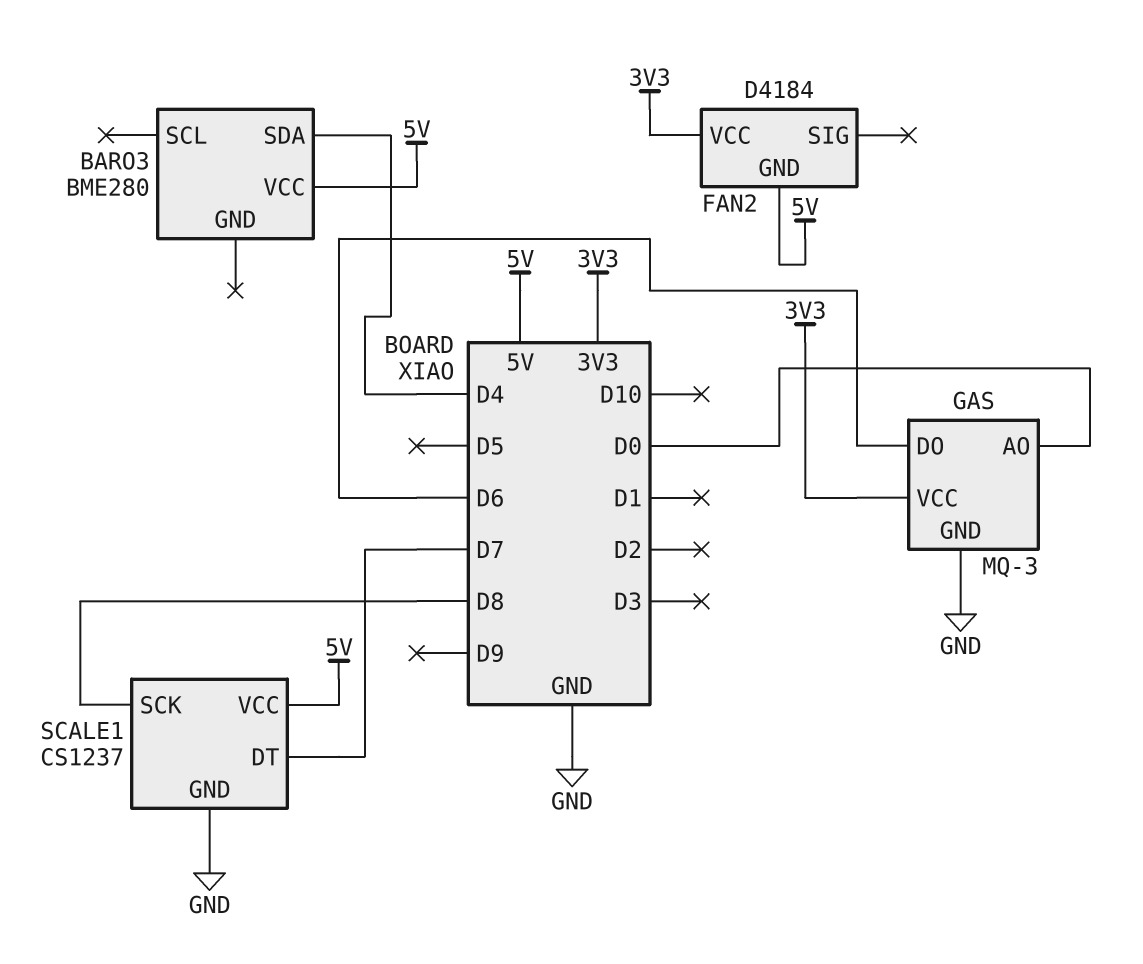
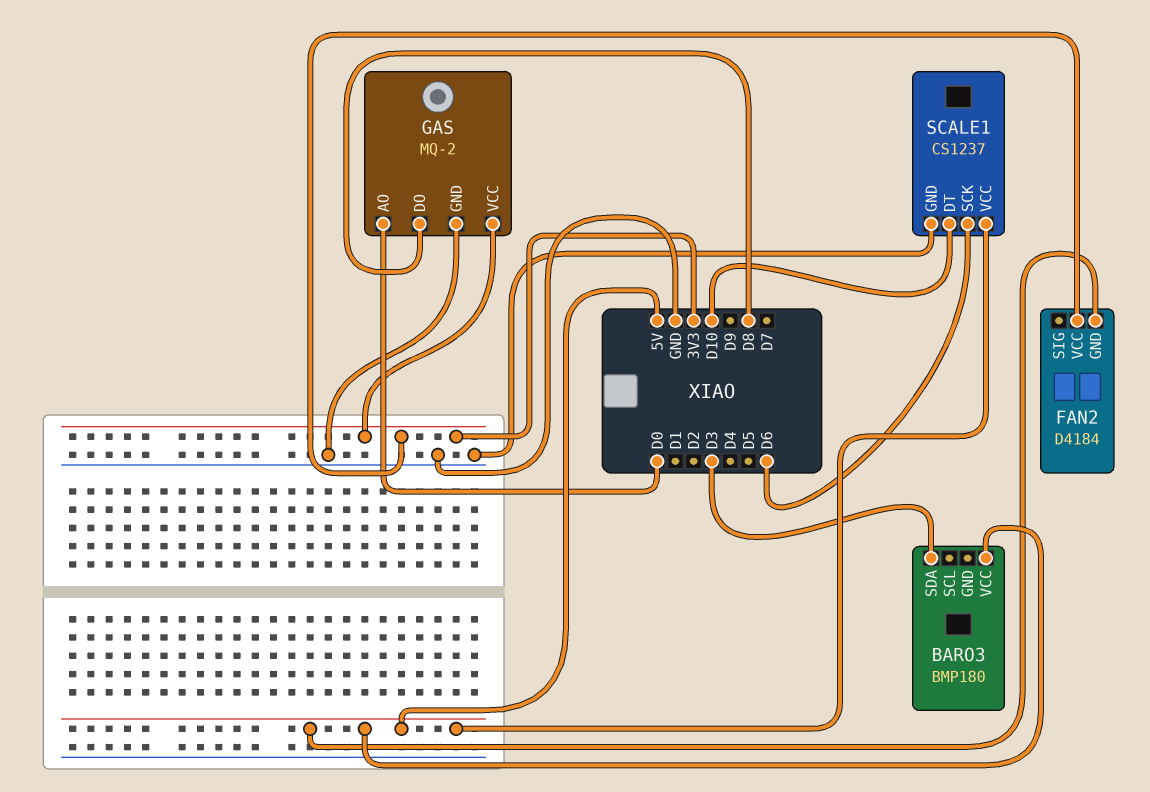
BARO3: BME280 -> BMP180
BARO3 pin SDA: D4 -> D3
GAS: MQ-3 -> MQ-2
GAS pin DO: D6 -> D8
SCALE1 pin DT: D7 -> D10
SCALE1 pin SCK: D8 -> D6

